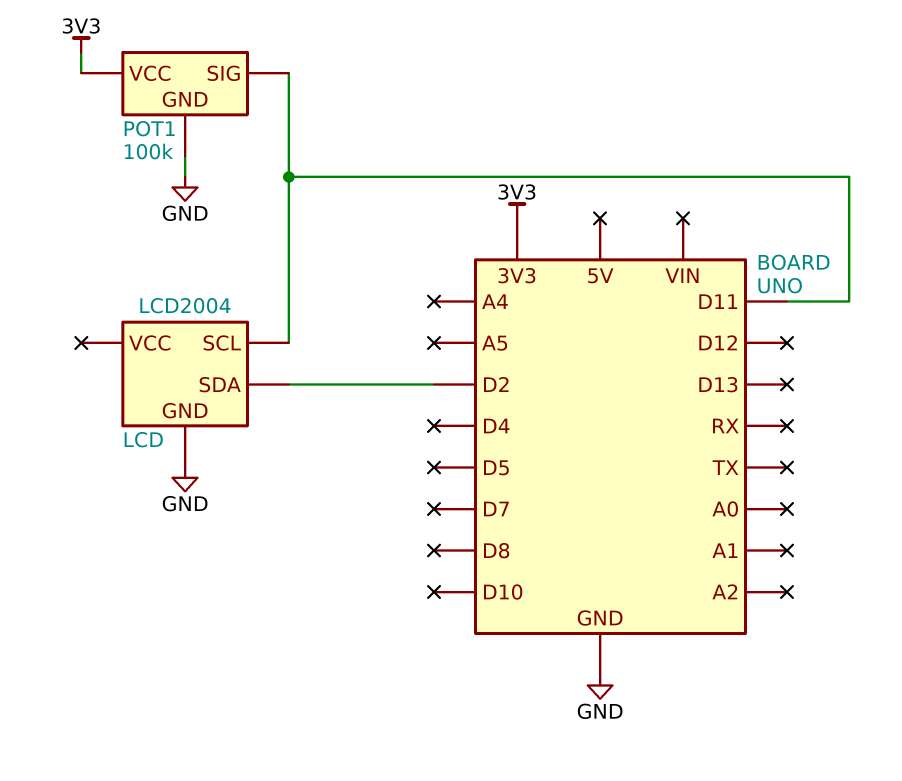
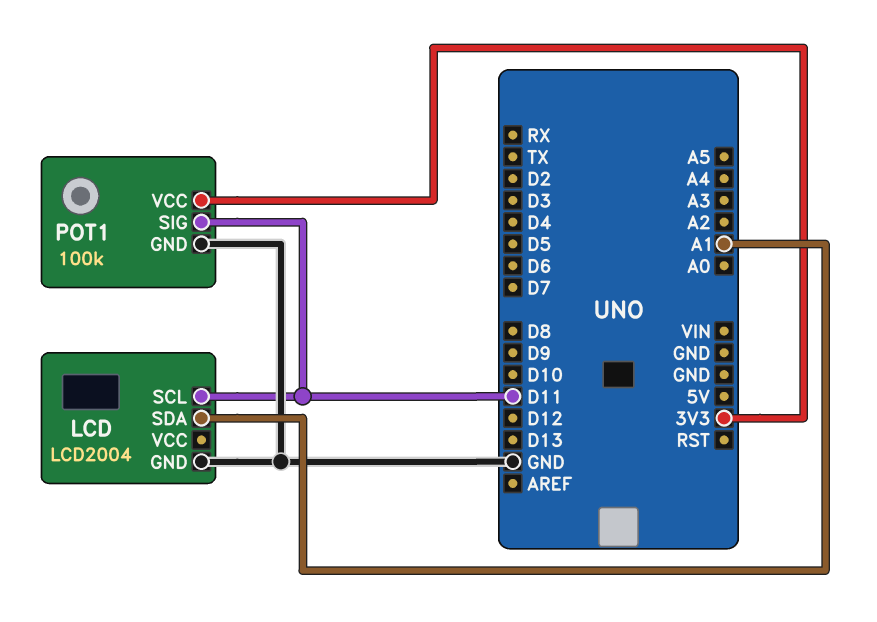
LCD pin SDA: D2 -> A1

